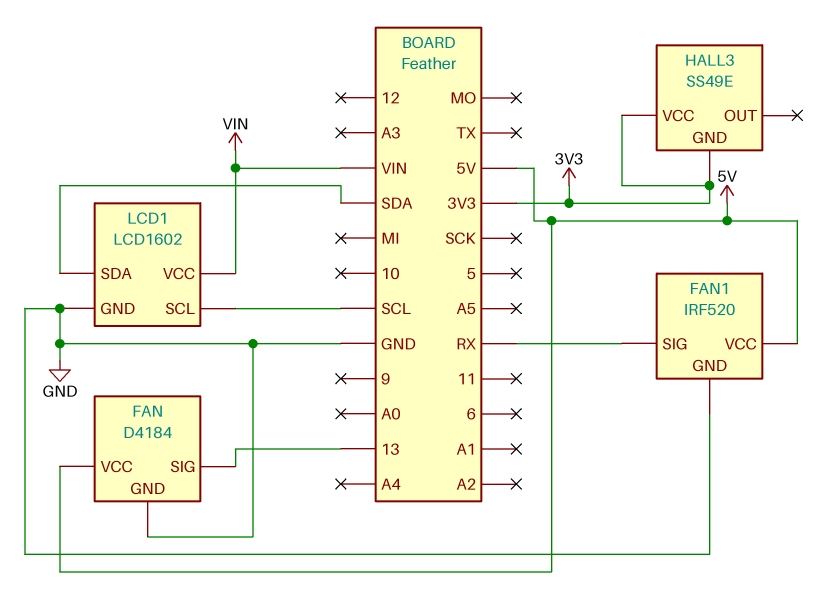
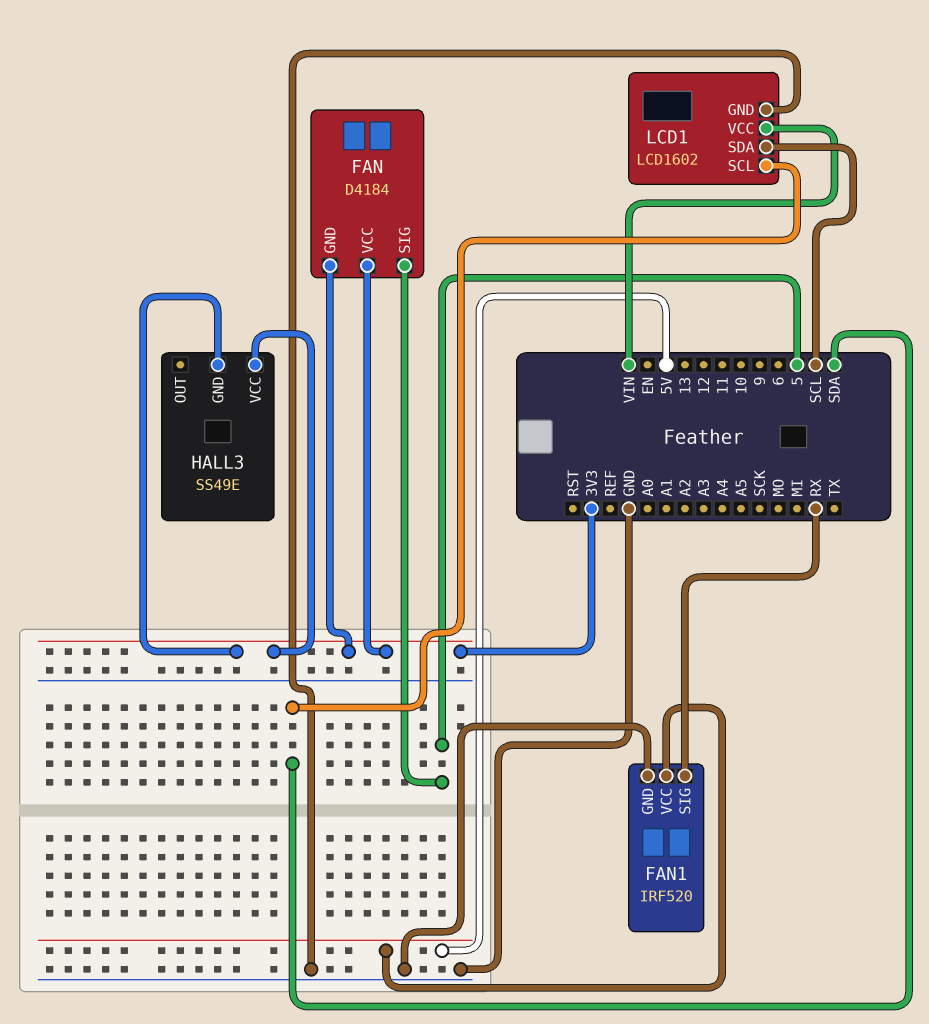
FAN pin GND: GND -> 3V3
FAN pin SIG: 13 -> 5
FAN pin VCC: 5V -> 3V3
LCD1 pin SCL: SCL -> SDA
LCD1 pin SDA: SDA -> SCL

